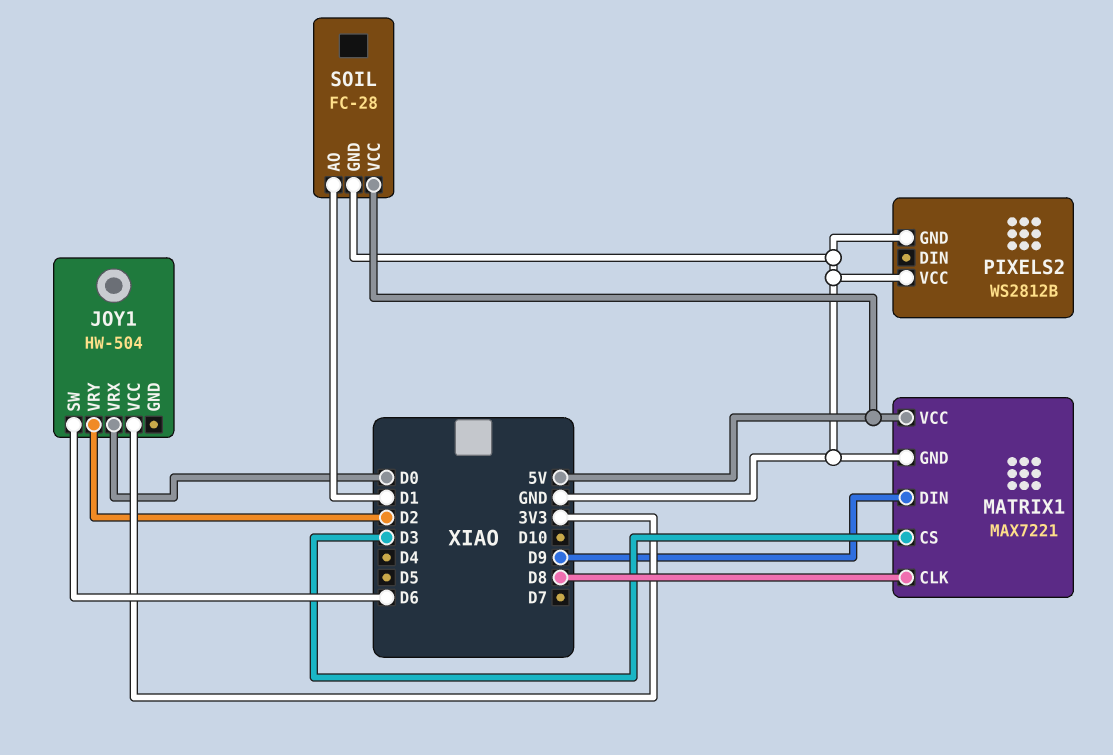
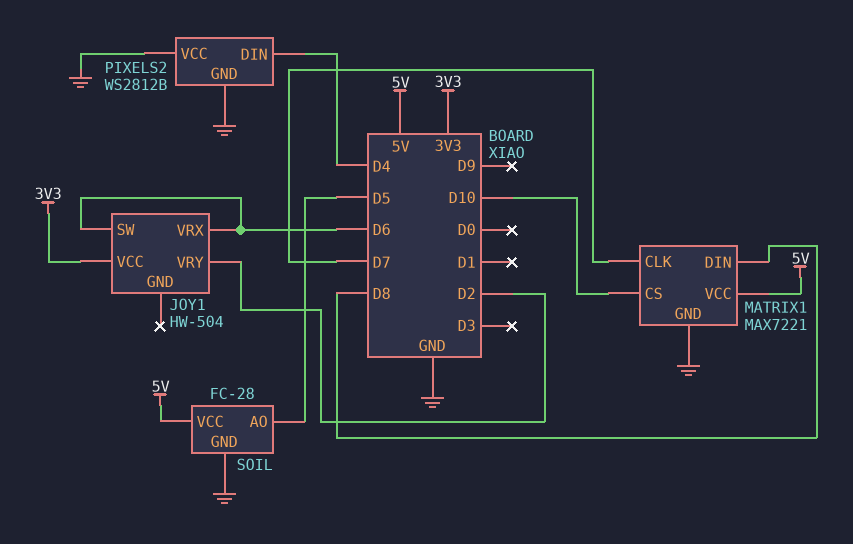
JOY1 pin VRX: D0 -> D6
MATRIX1 pin CLK: D8 -> D7
MATRIX1 pin CS: D3 -> D10
MATRIX1 pin DIN: D9 -> D8
PIXELS2 pin DIN: none -> D4
SOIL pin AO: D1 -> D5

